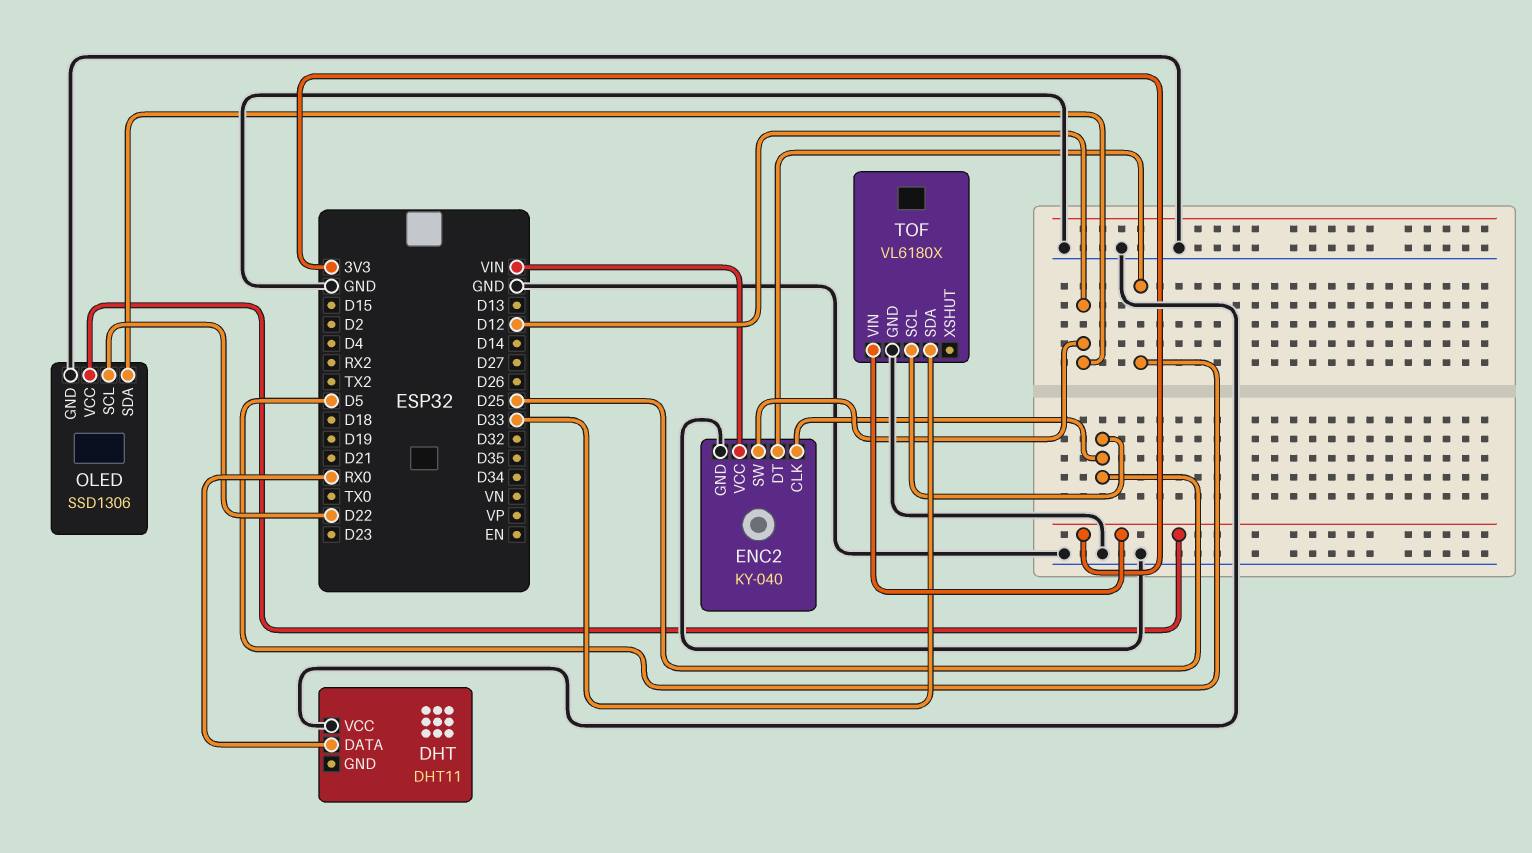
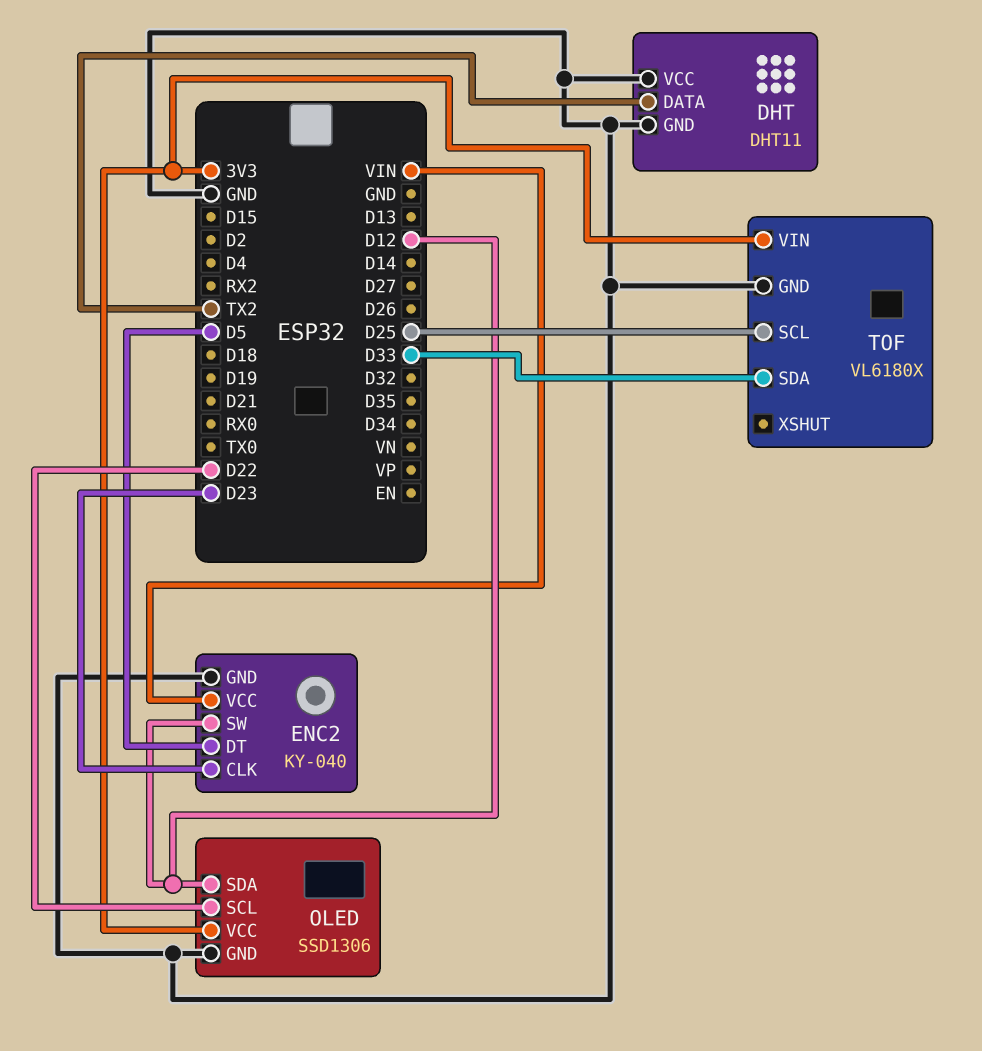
DHT pin DATA: RX0 -> TX2
DHT pin GND: none -> GND
ENC2 pin CLK: D25 -> D23

